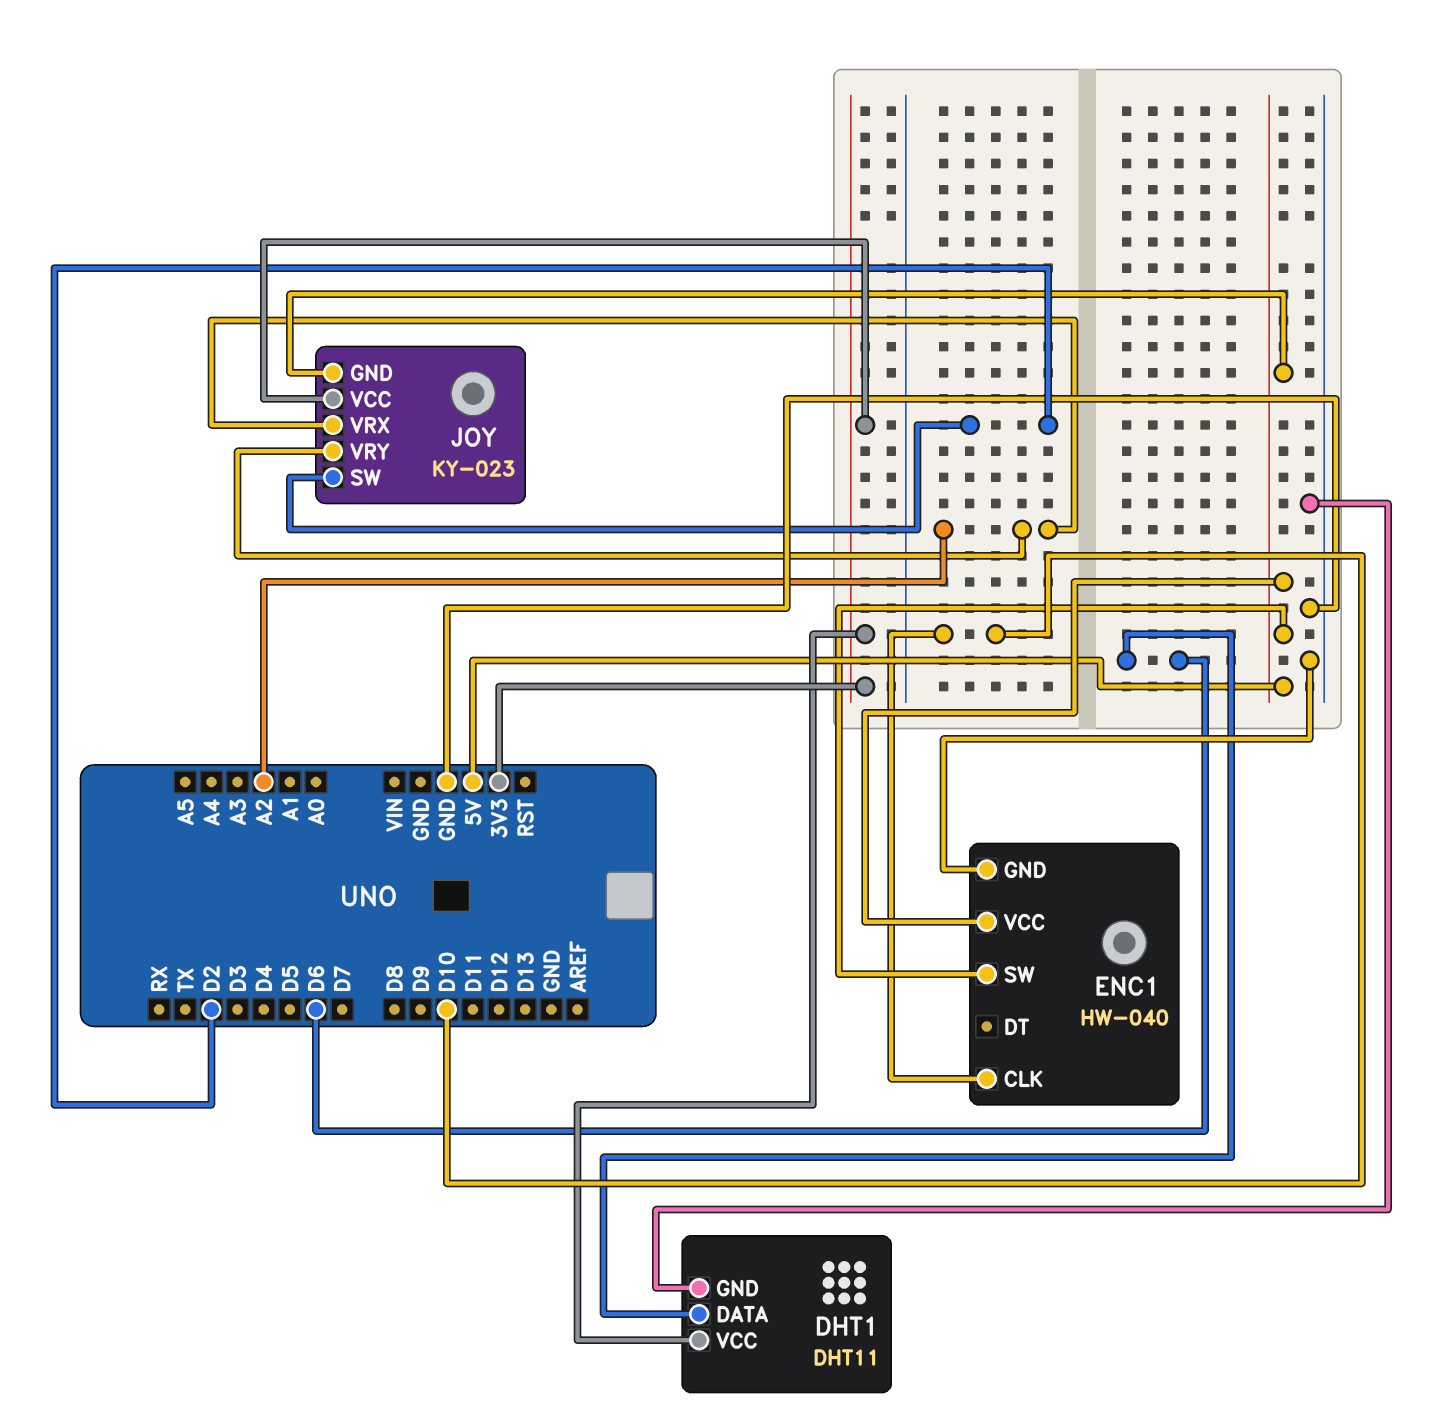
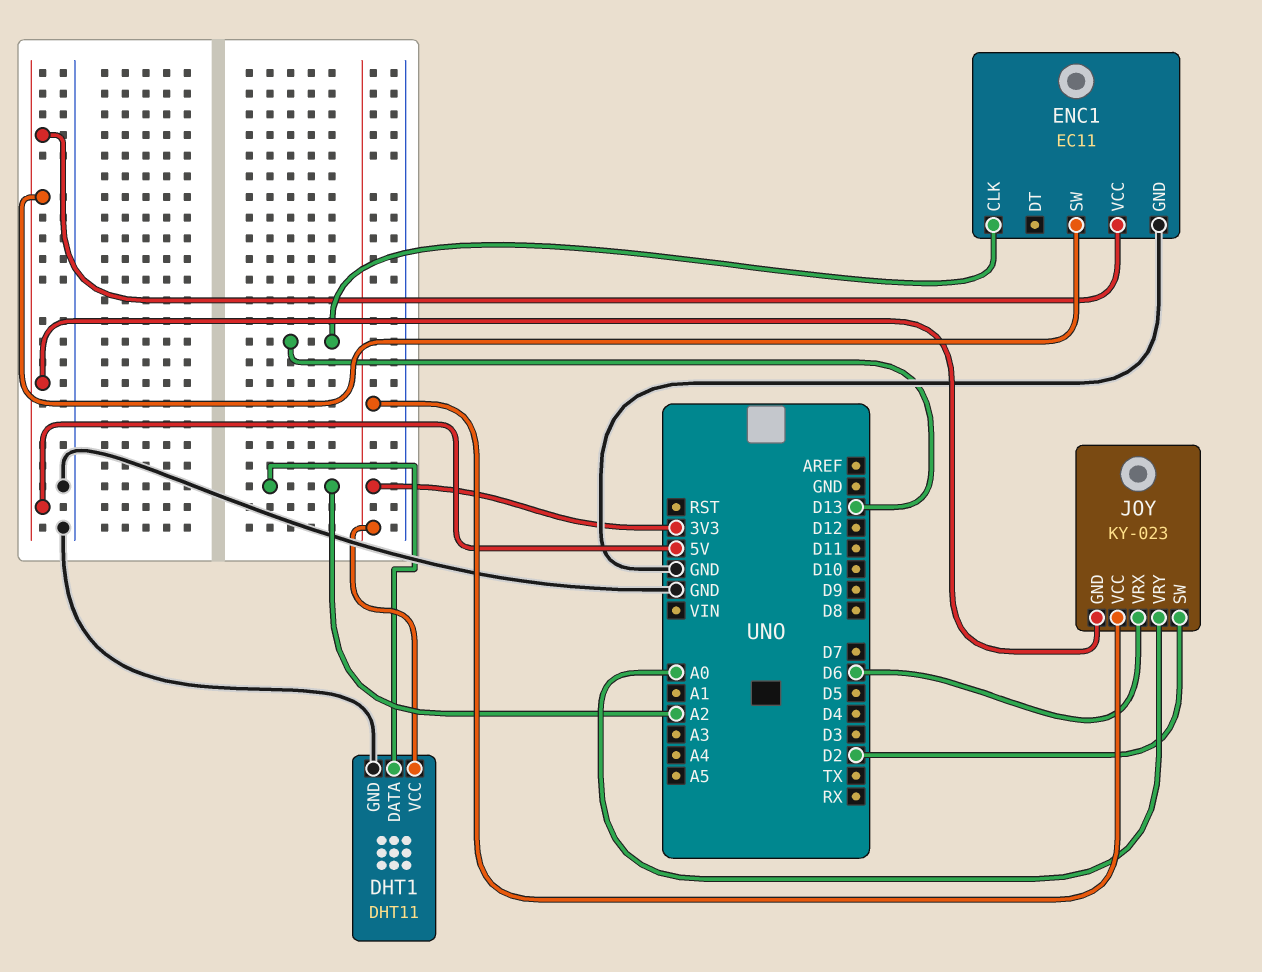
DHT1 pin DATA: D6 -> A2
ENC1: HW-040 -> EC11
ENC1 pin CLK: D10 -> D13
JOY pin VRX: A2 -> D6
JOY pin VRY: A2 -> A0

